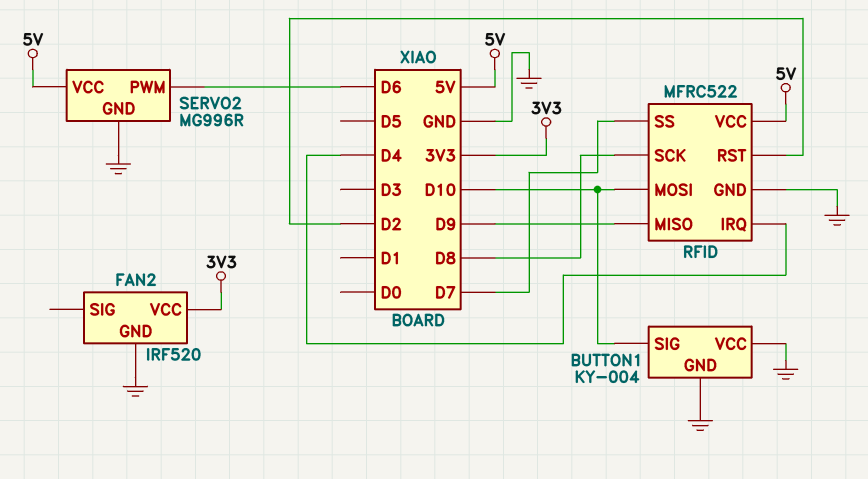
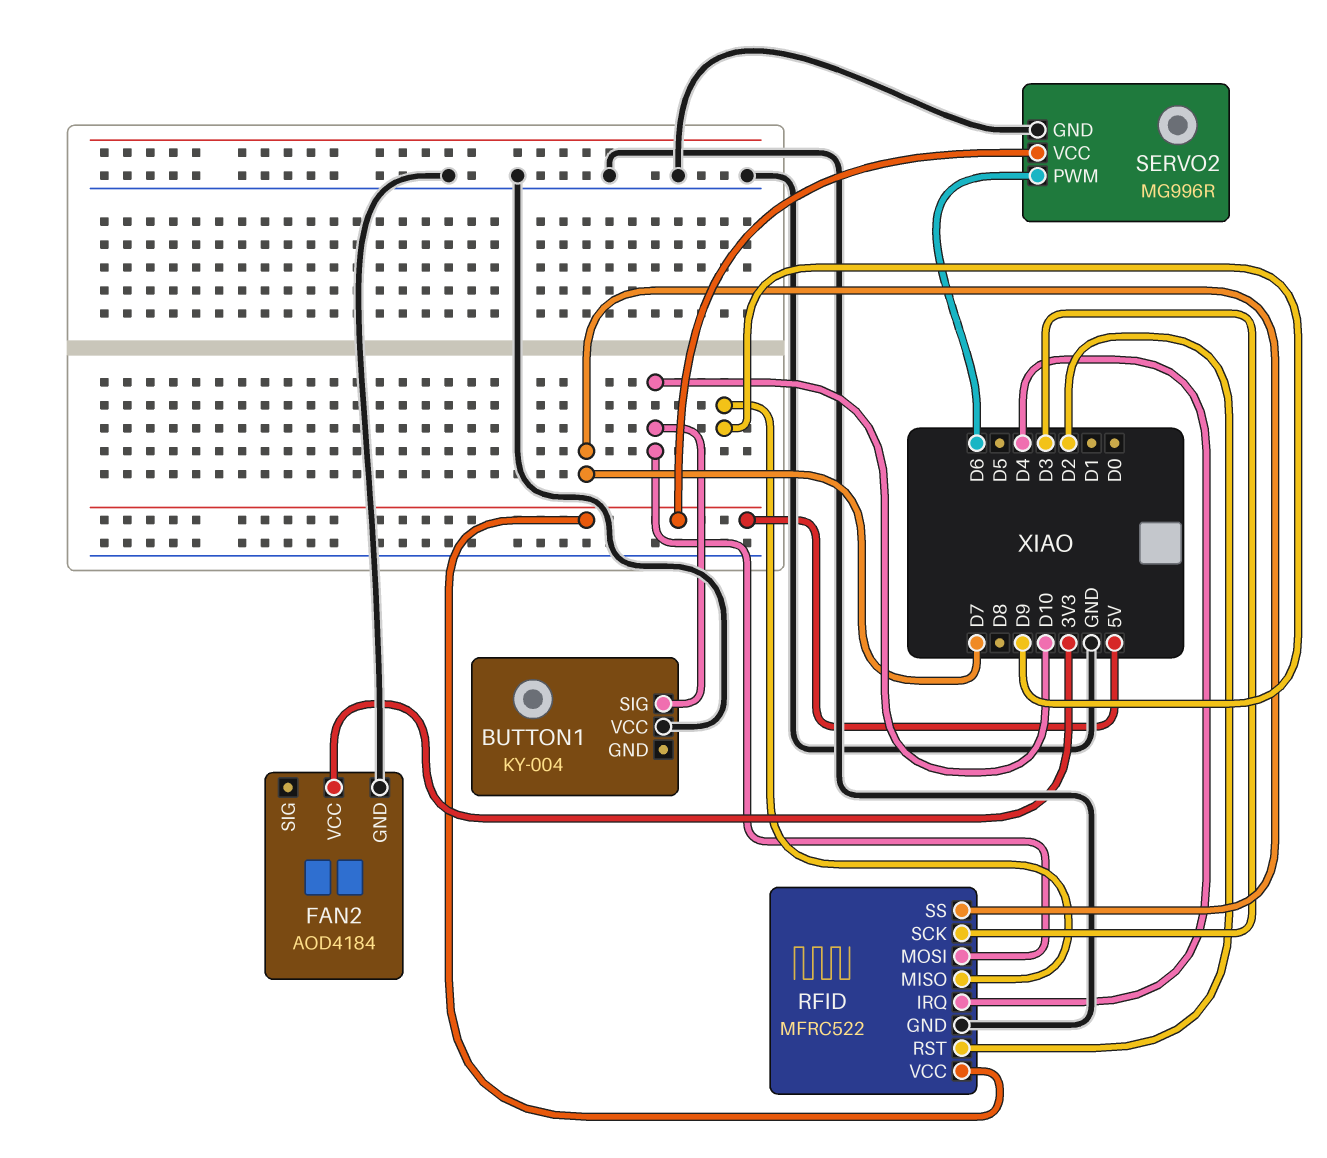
BUTTON1 pin GND: GND -> none
FAN2: IRF520 -> AOD4184
RFID pin SCK: D8 -> D3

